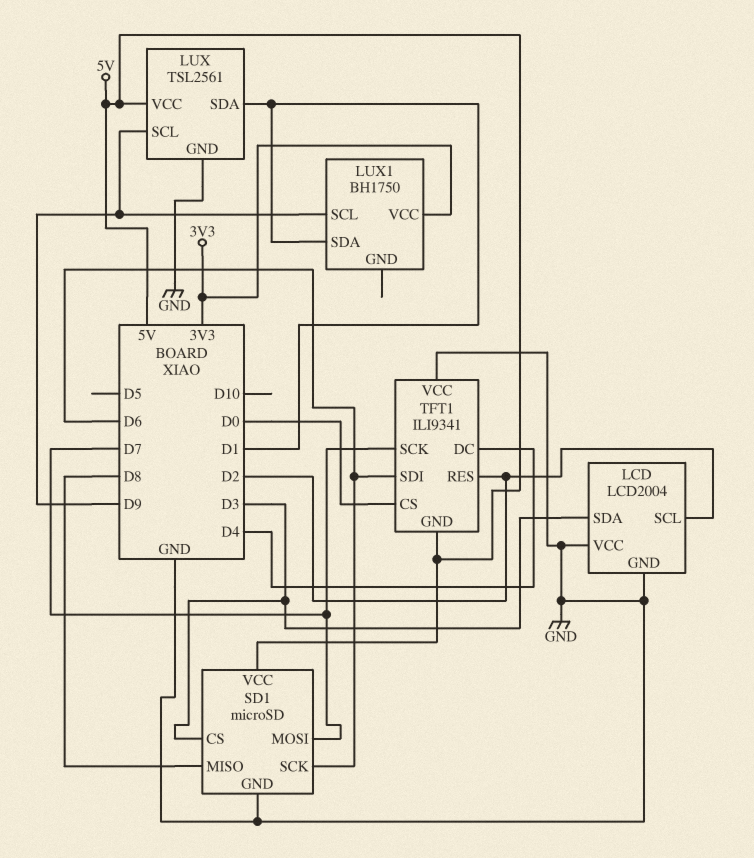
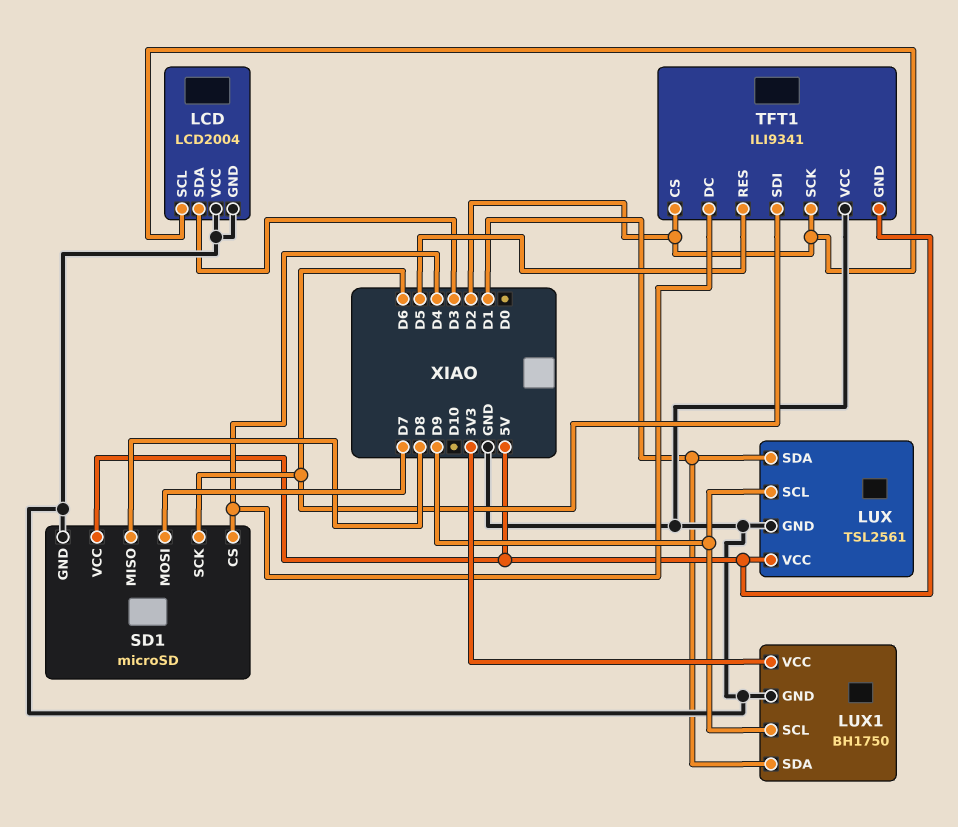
LUX1 pin GND: none -> GND
SD1 pin CS: D3 -> D4
TFT1 pin CS: D0 -> D2
TFT1 pin RES: D2 -> D5
TFT1 pin SCK: D7 -> D2

